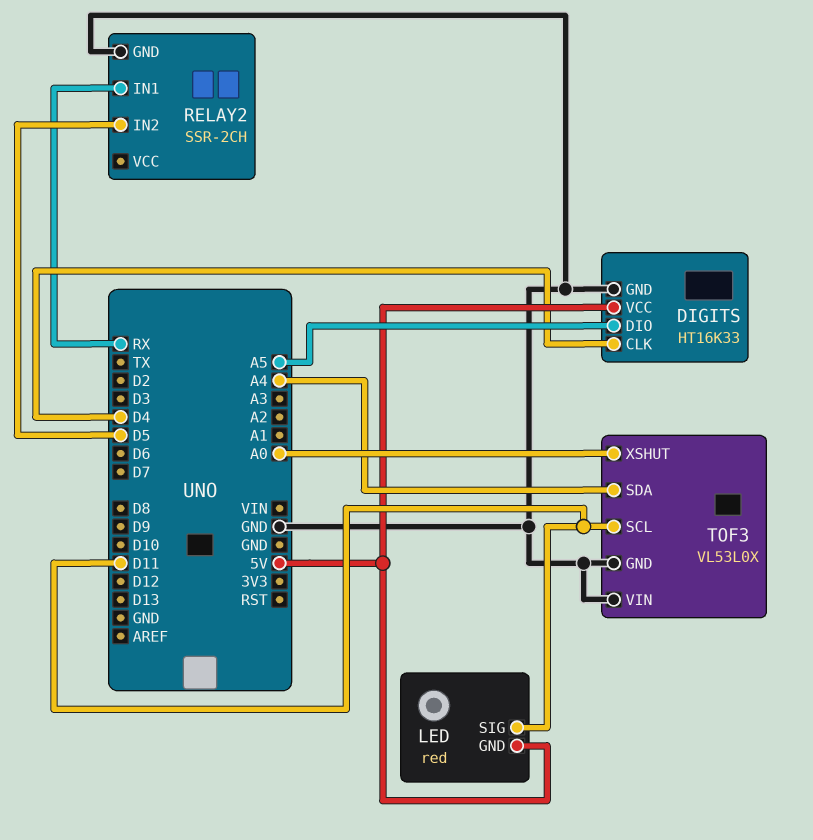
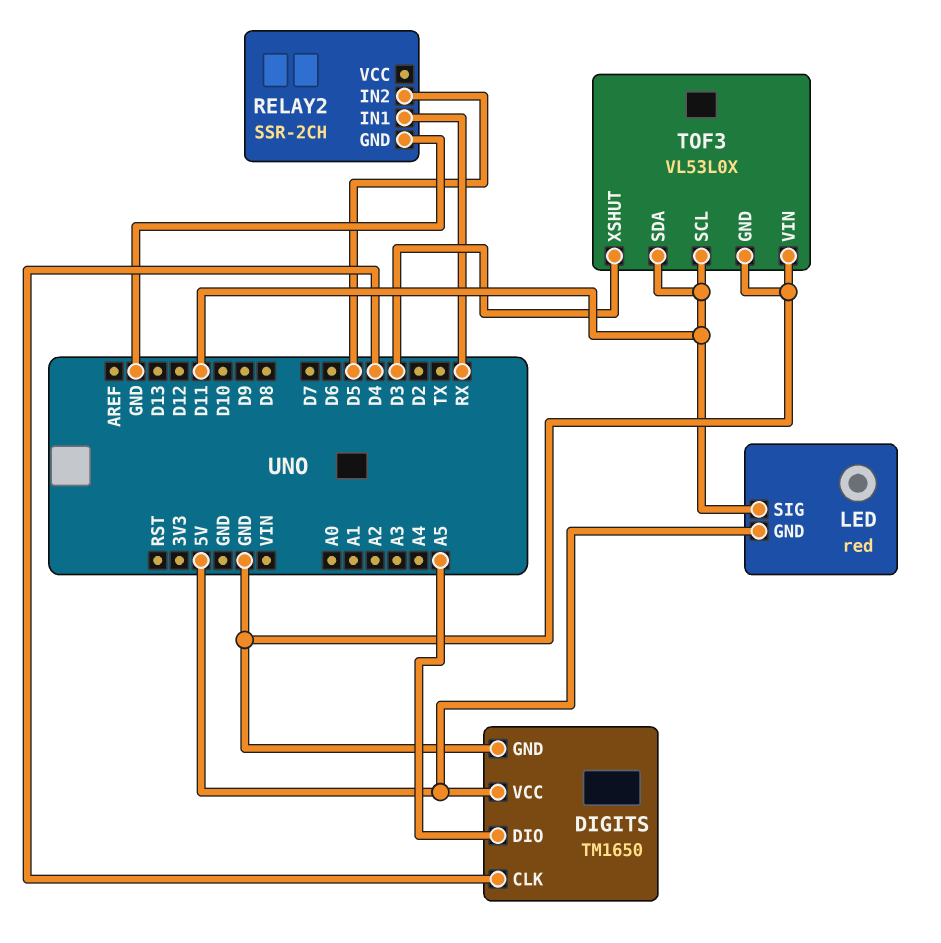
DIGITS: HT16K33 -> TM1650
TOF3 pin SDA: A4 -> D11
TOF3 pin XSHUT: A0 -> D3

